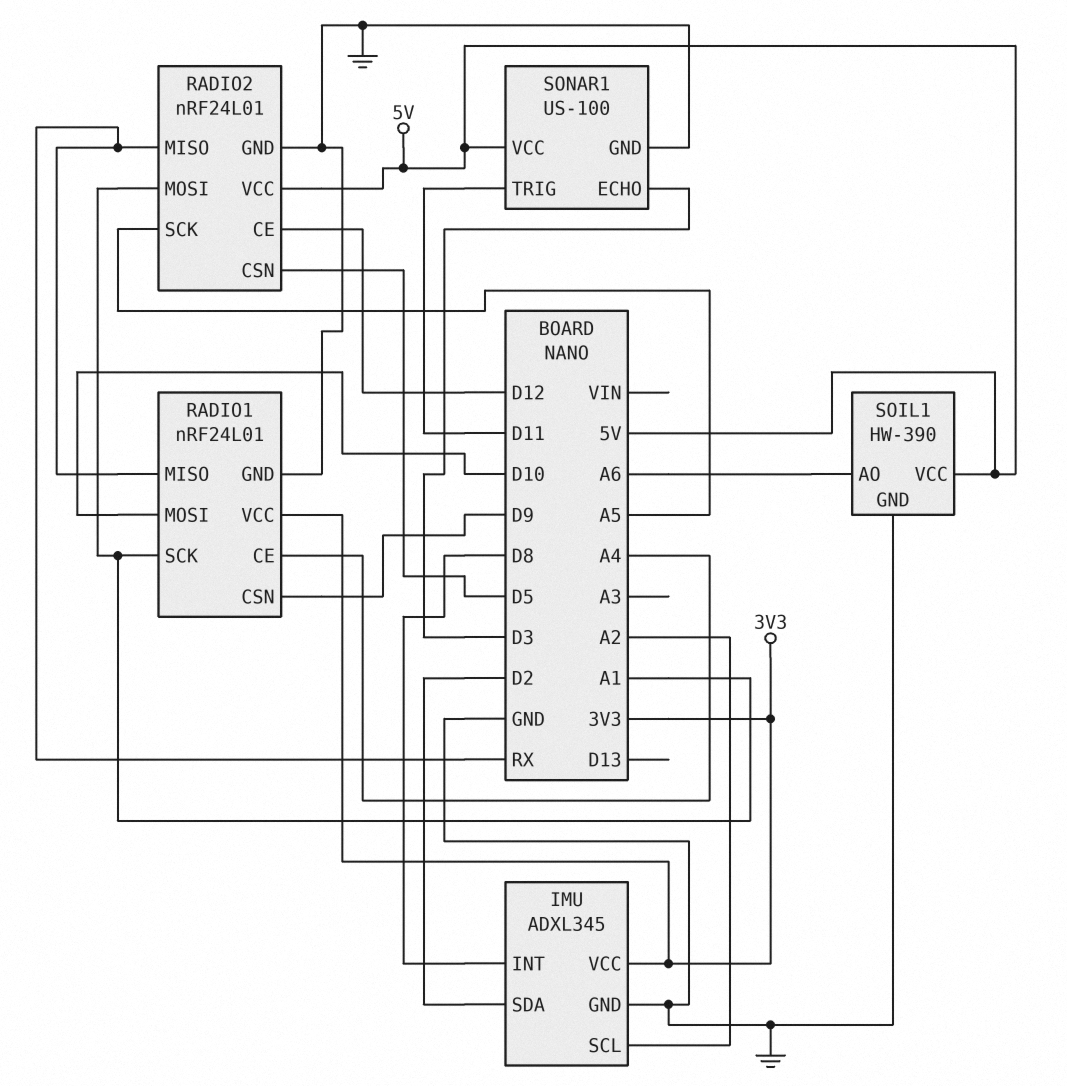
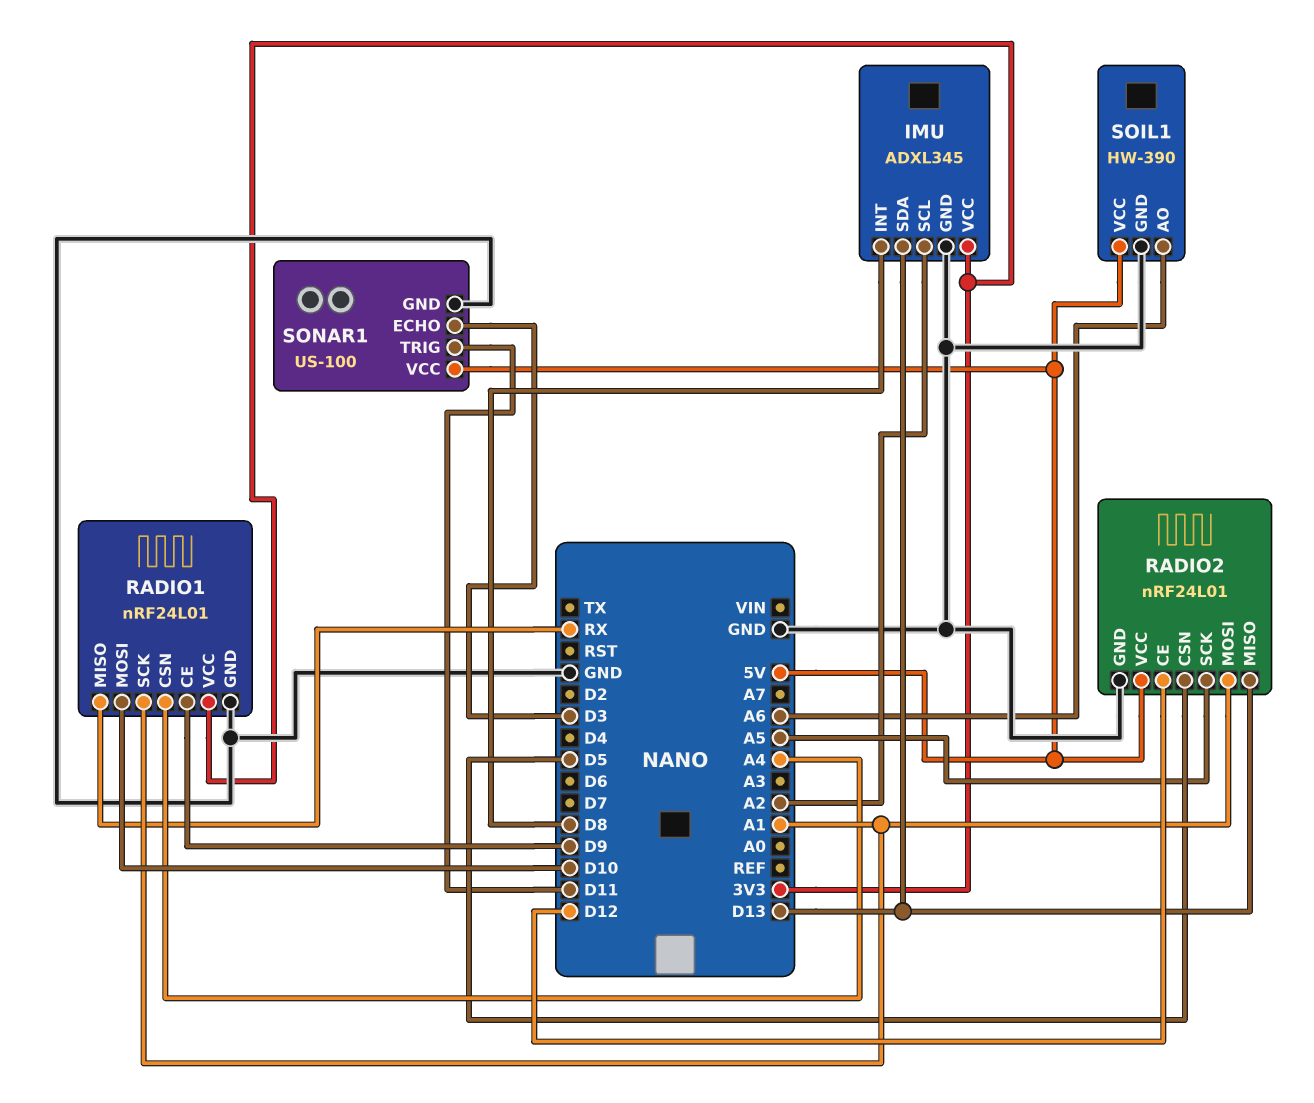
IMU pin SDA: D2 -> D13
RADIO1 pin CE: A4 -> D9
RADIO1 pin CSN: D9 -> A4
RADIO2 pin MISO: RX -> D13

